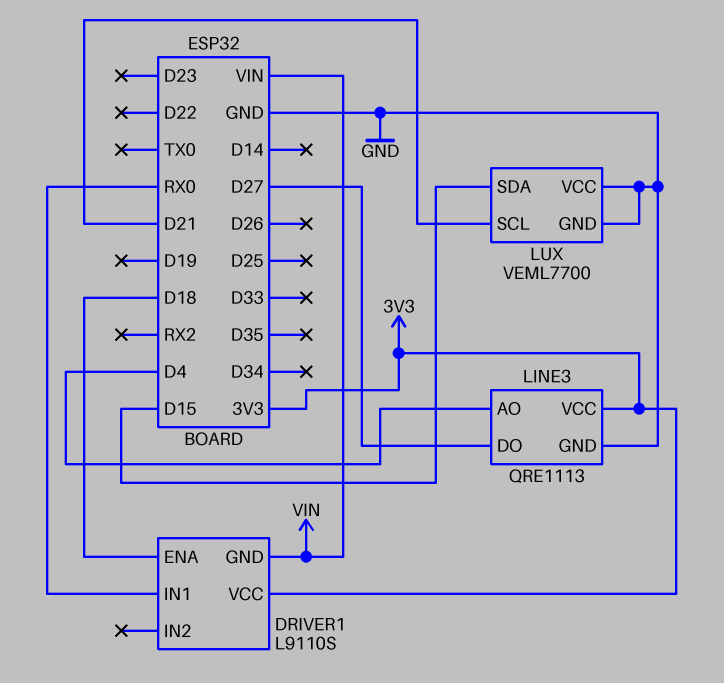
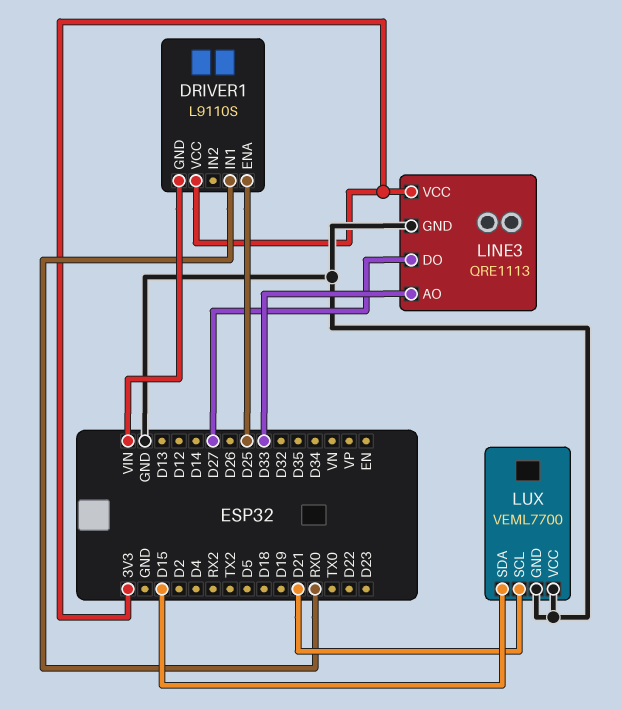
DRIVER1 pin ENA: D18 -> D25
LINE3 pin AO: D4 -> D33

